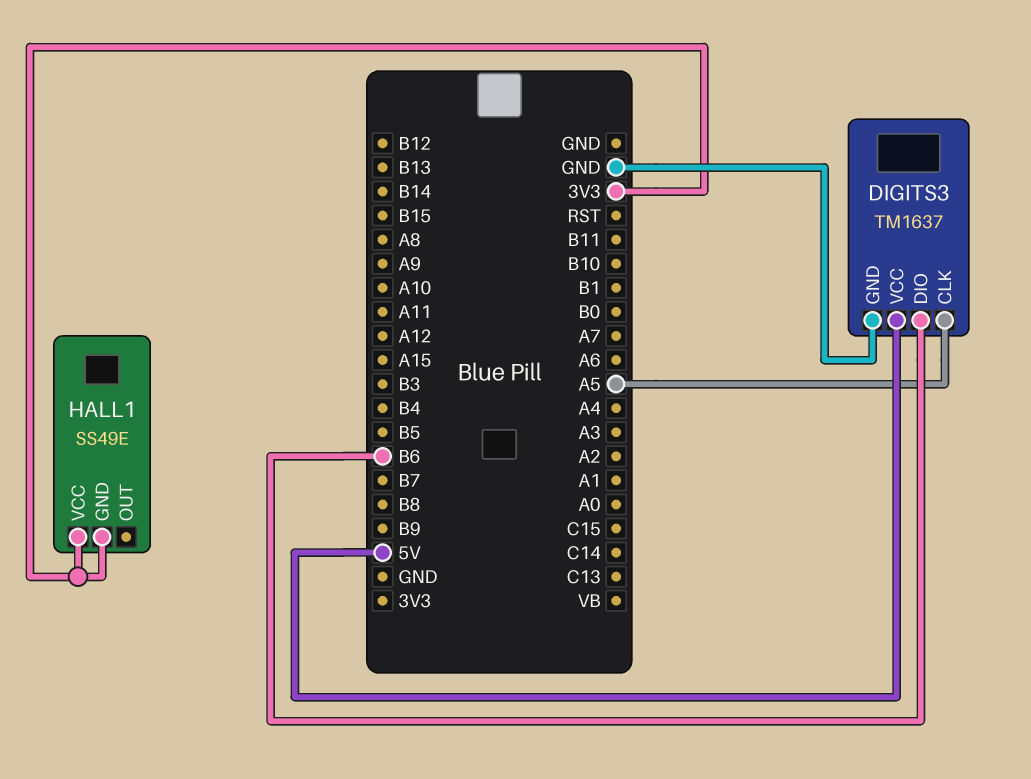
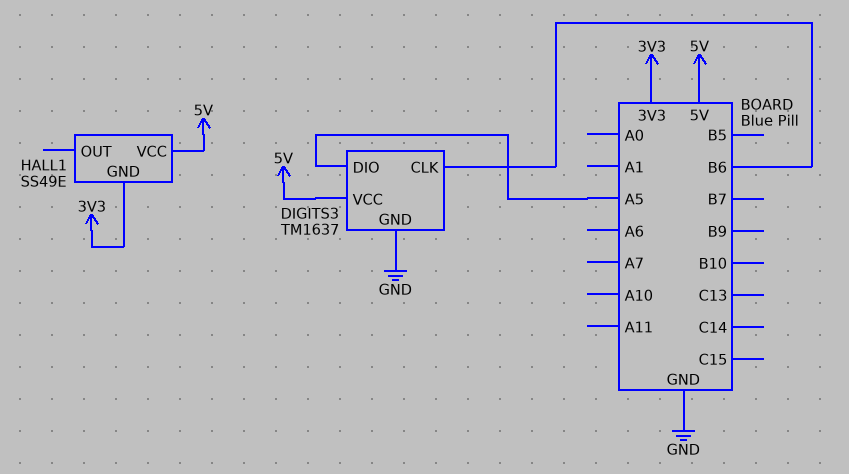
DIGITS3 pin CLK: A5 -> B6
DIGITS3 pin DIO: B6 -> A5
HALL1 pin VCC: 3V3 -> 5V

